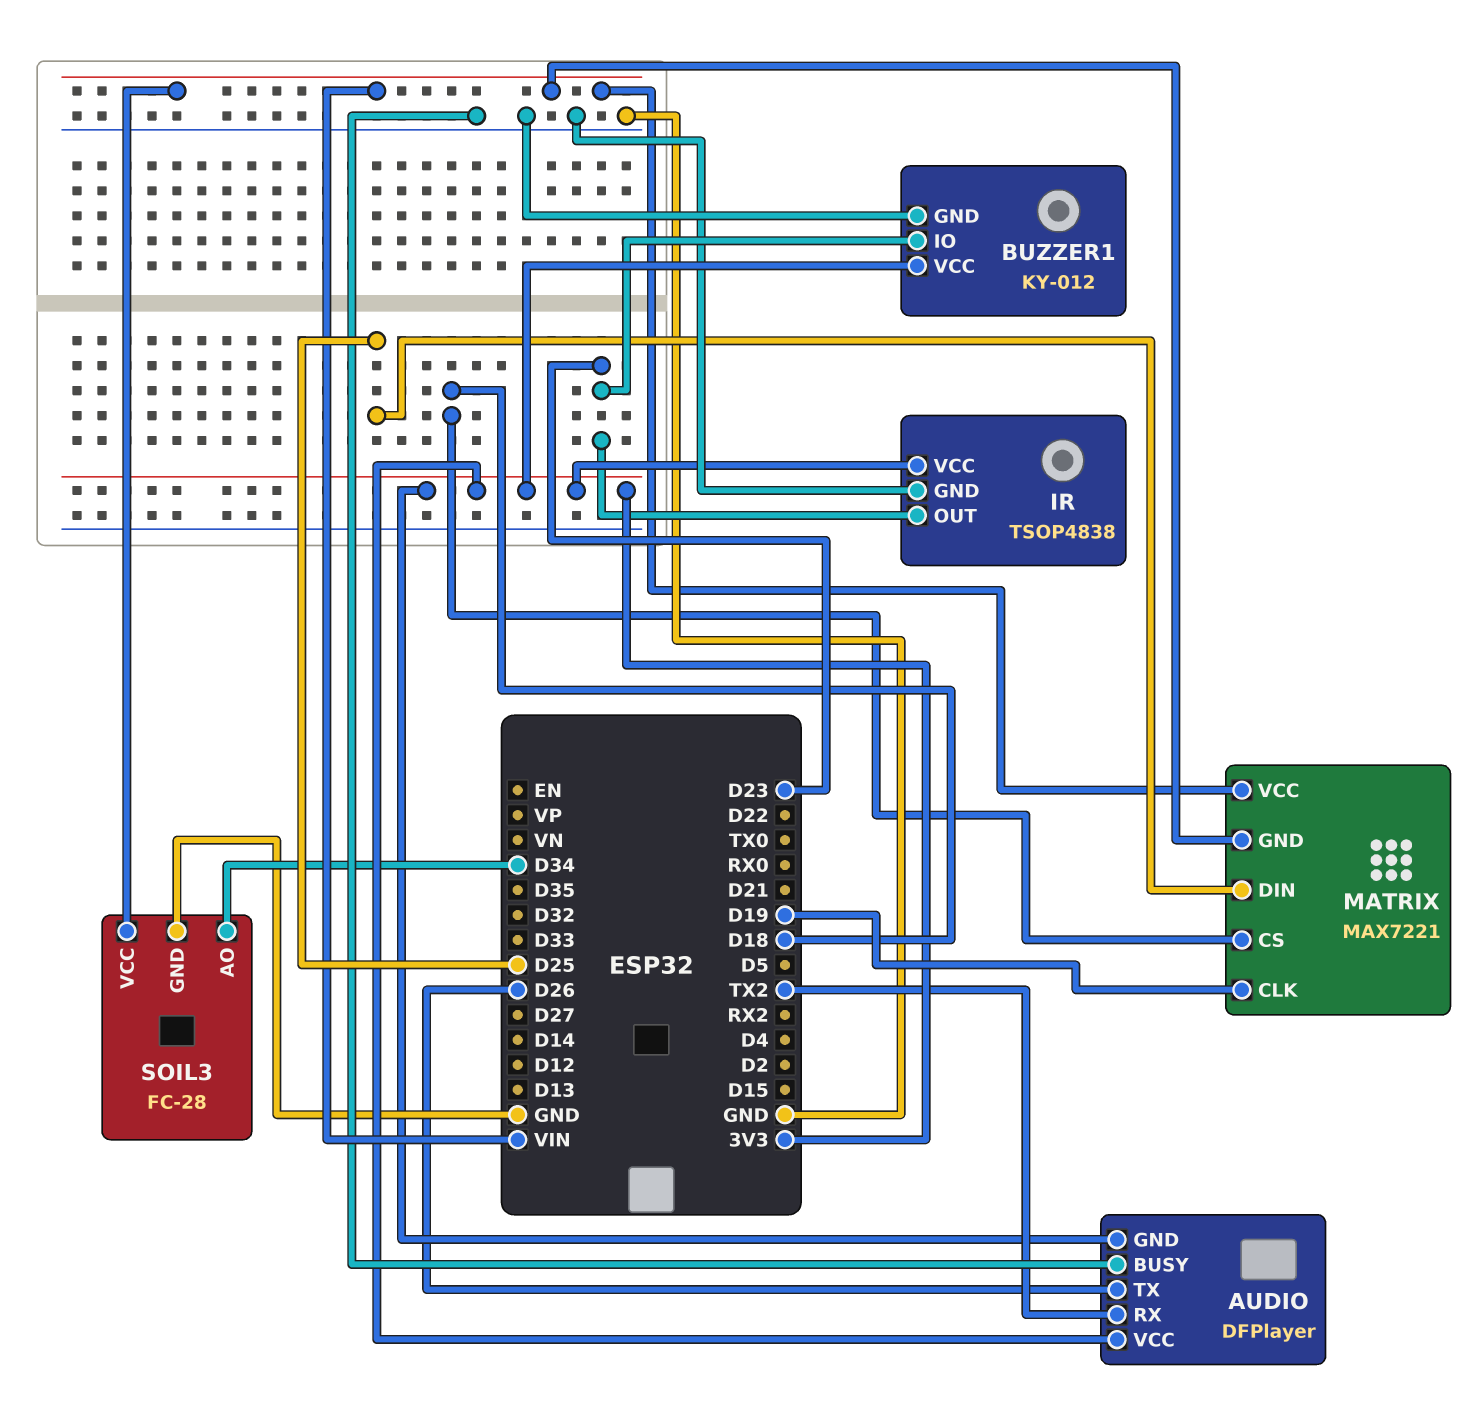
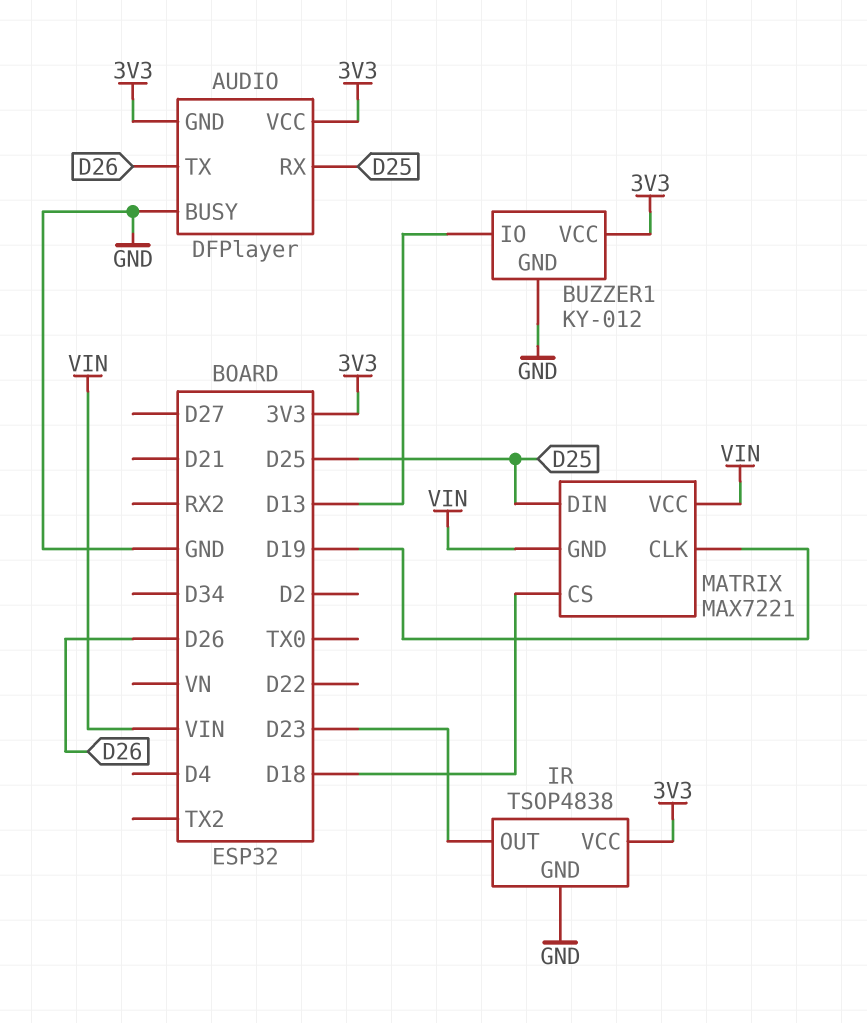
AUDIO pin RX: TX2 -> D25
BUZZER1 pin IO: D23 -> D13
SOIL3: FC-28 -> none
SOIL3 pin AO: D34 -> none
SOIL3 pin GND: GND -> none
SOIL3 pin VCC: VIN -> none

